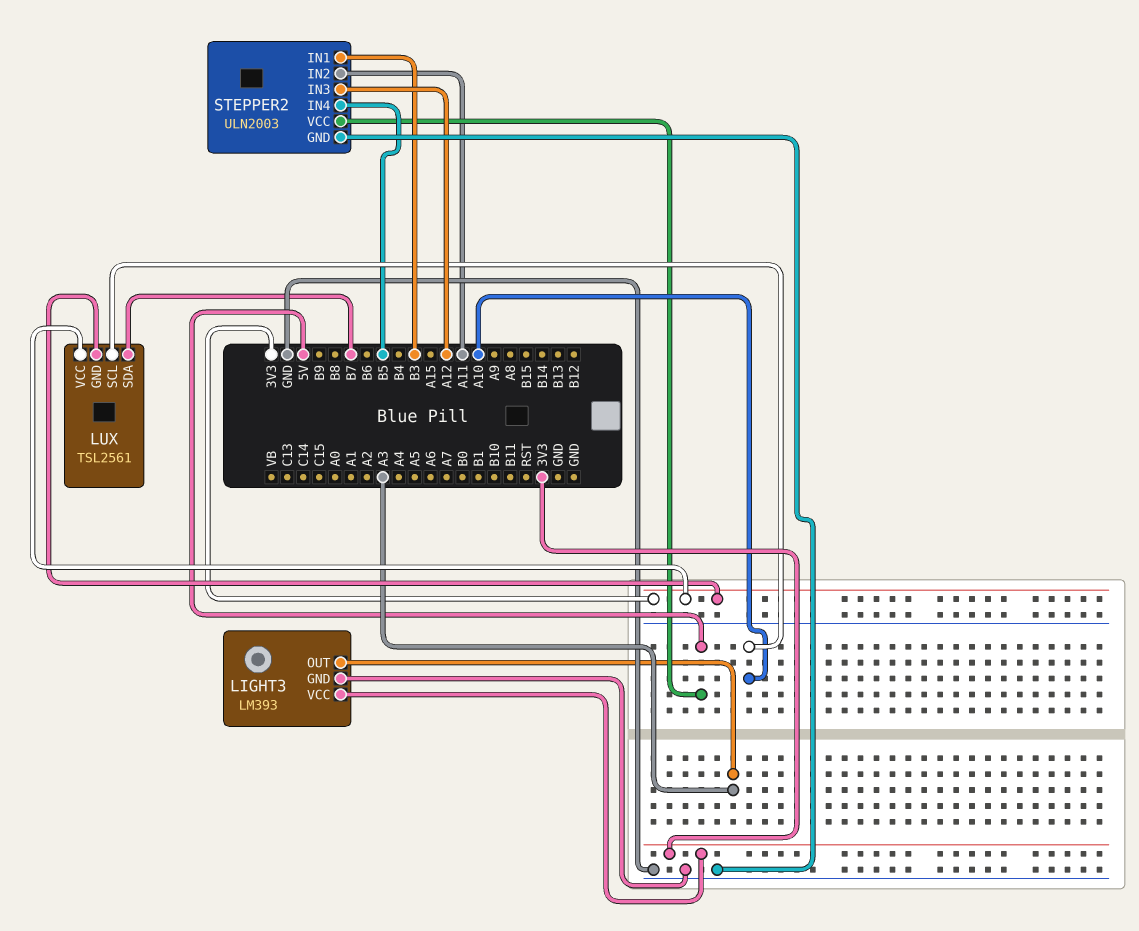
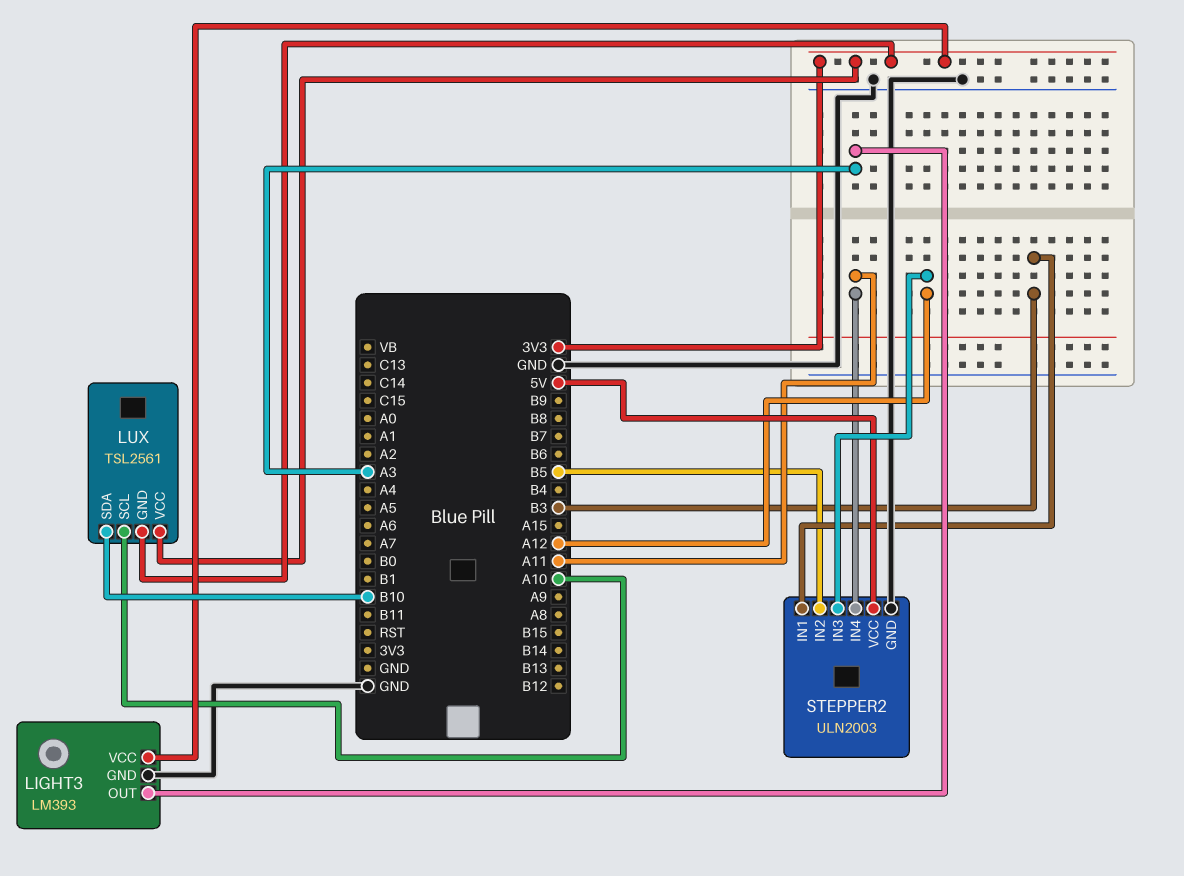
LUX pin SDA: B7 -> B10
STEPPER2 pin IN2: A11 -> B5
STEPPER2 pin IN4: B5 -> A11

